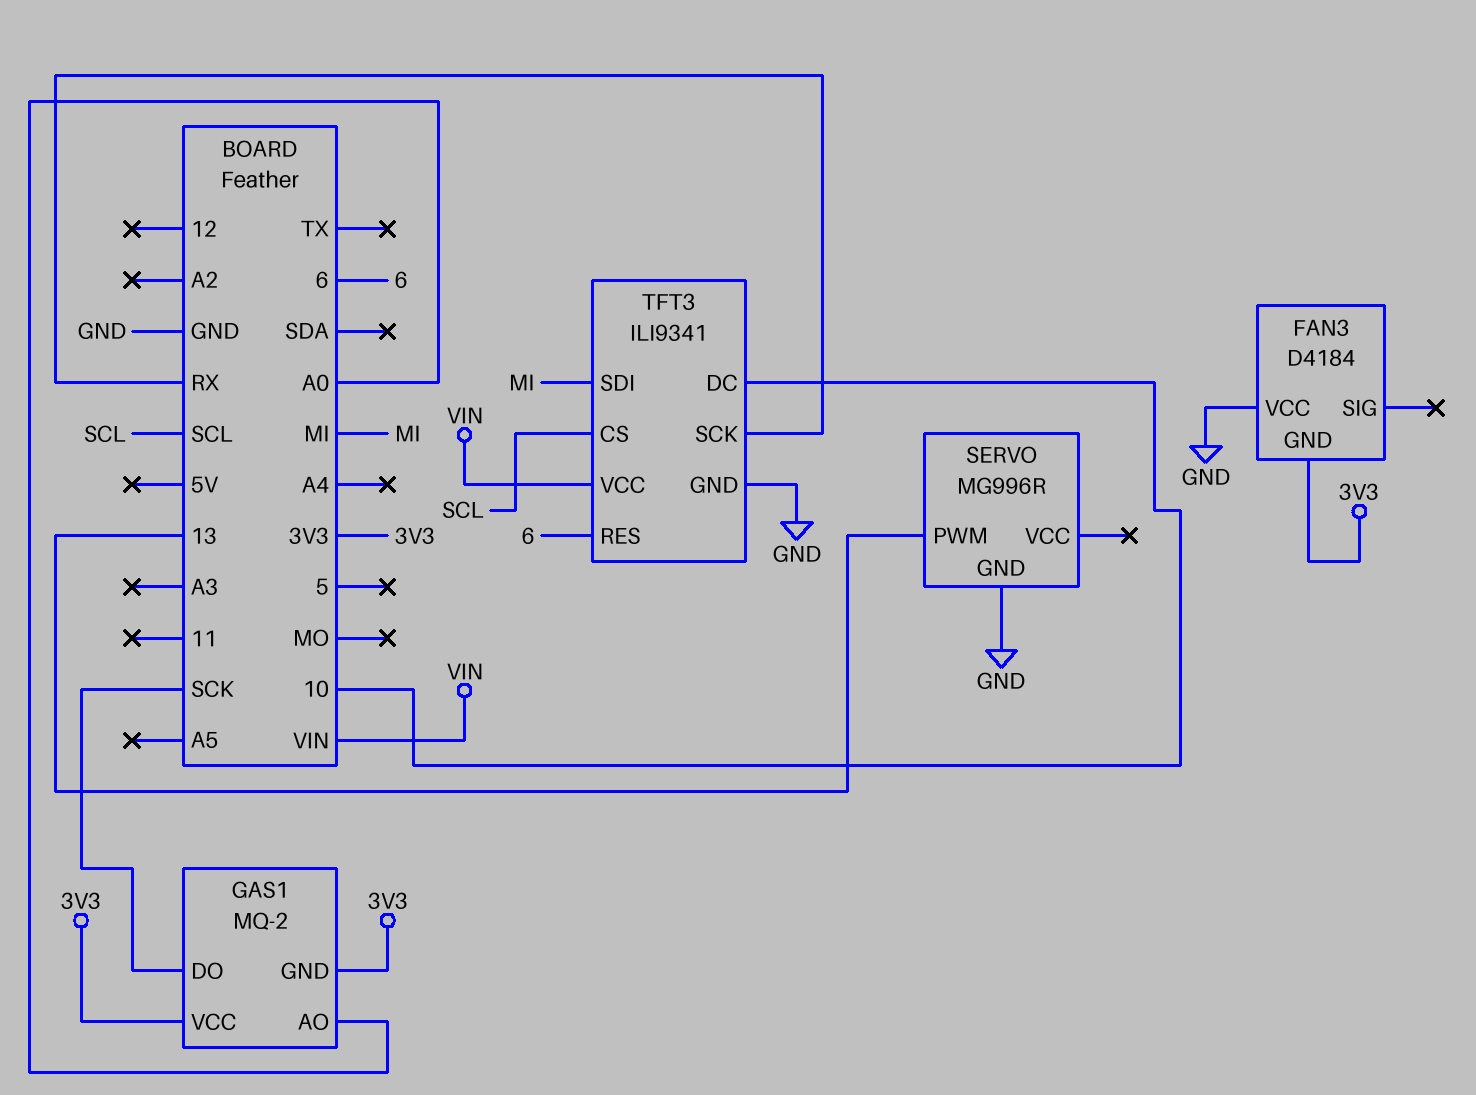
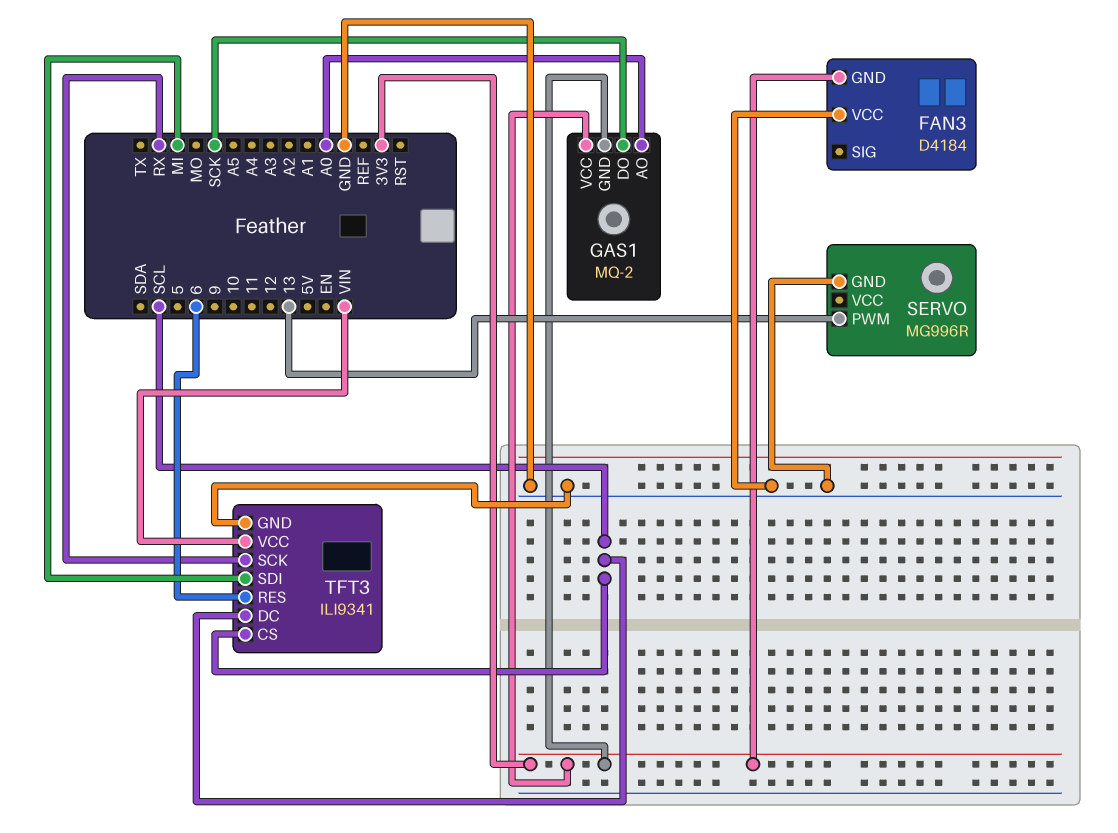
TFT3 pin DC: 10 -> SCL

